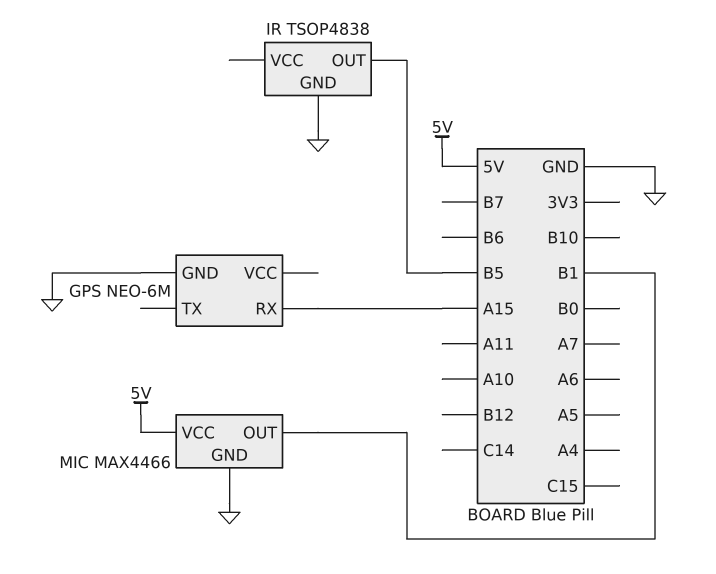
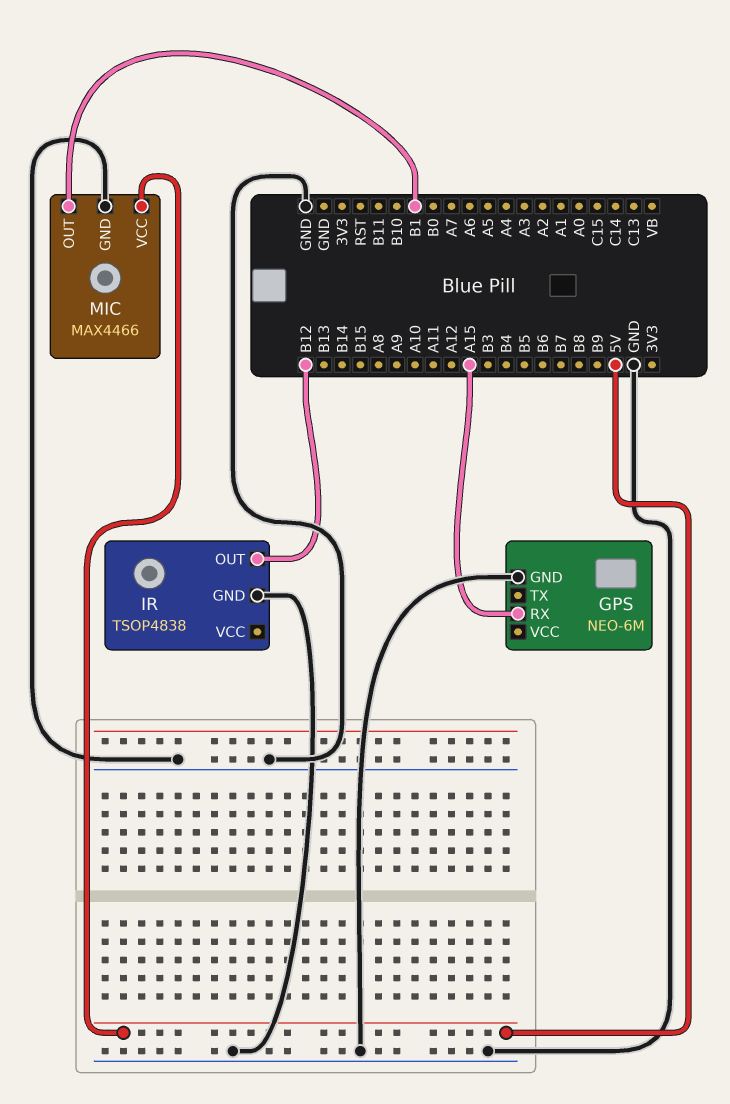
IR pin OUT: B5 -> B12

